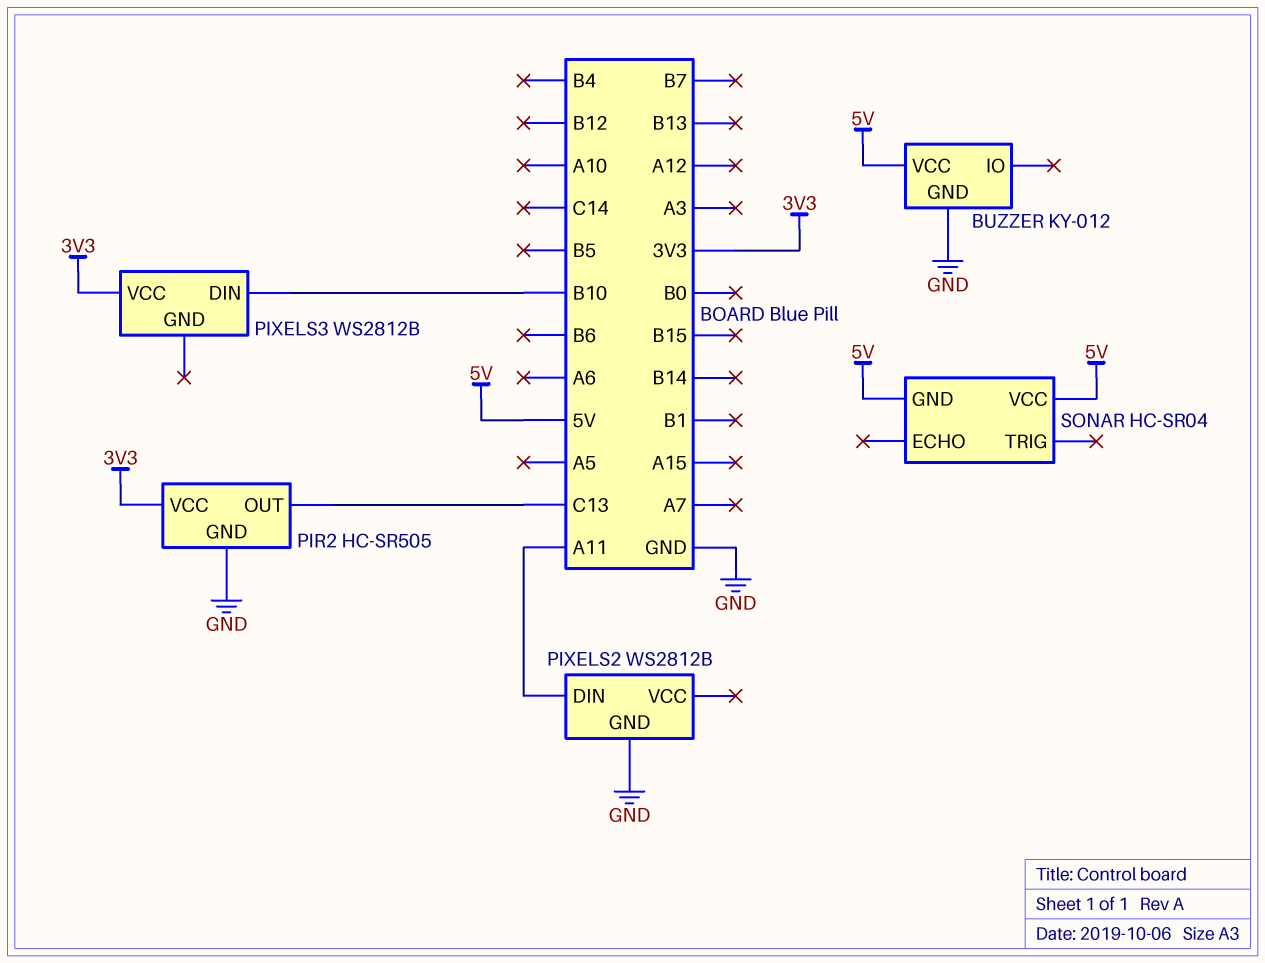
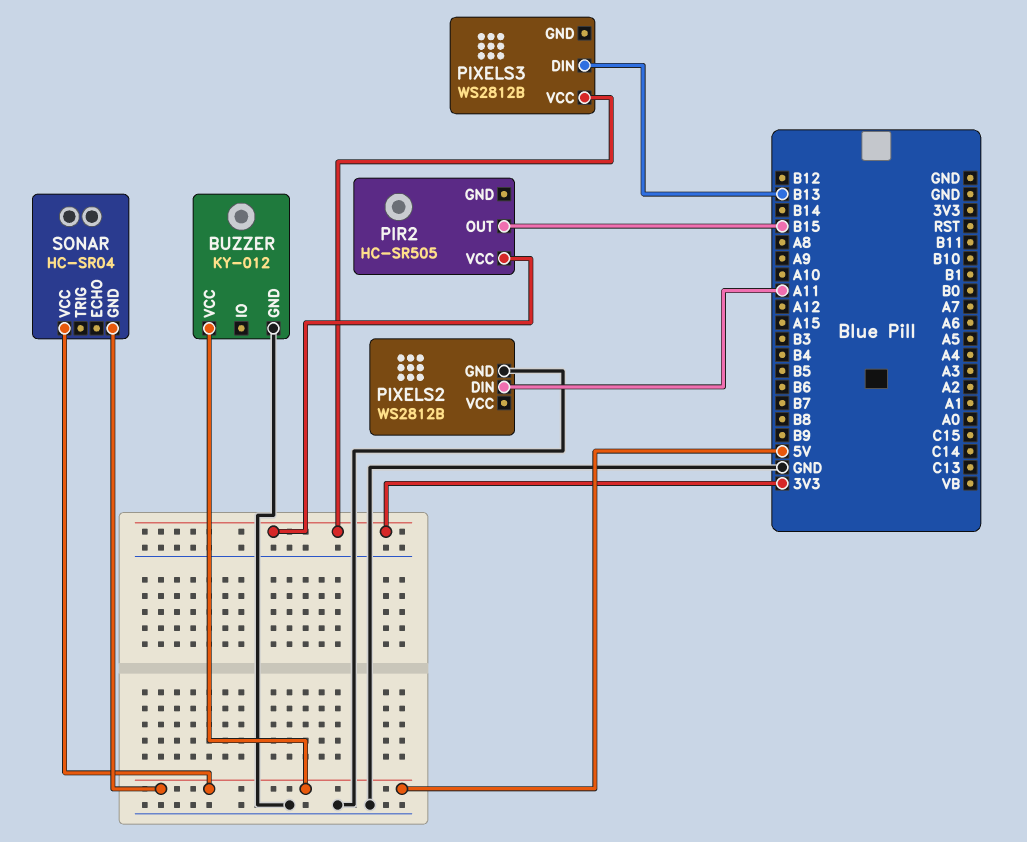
PIR2 pin GND: GND -> none
PIR2 pin OUT: C13 -> B15
PIXELS3 pin DIN: B10 -> B13

